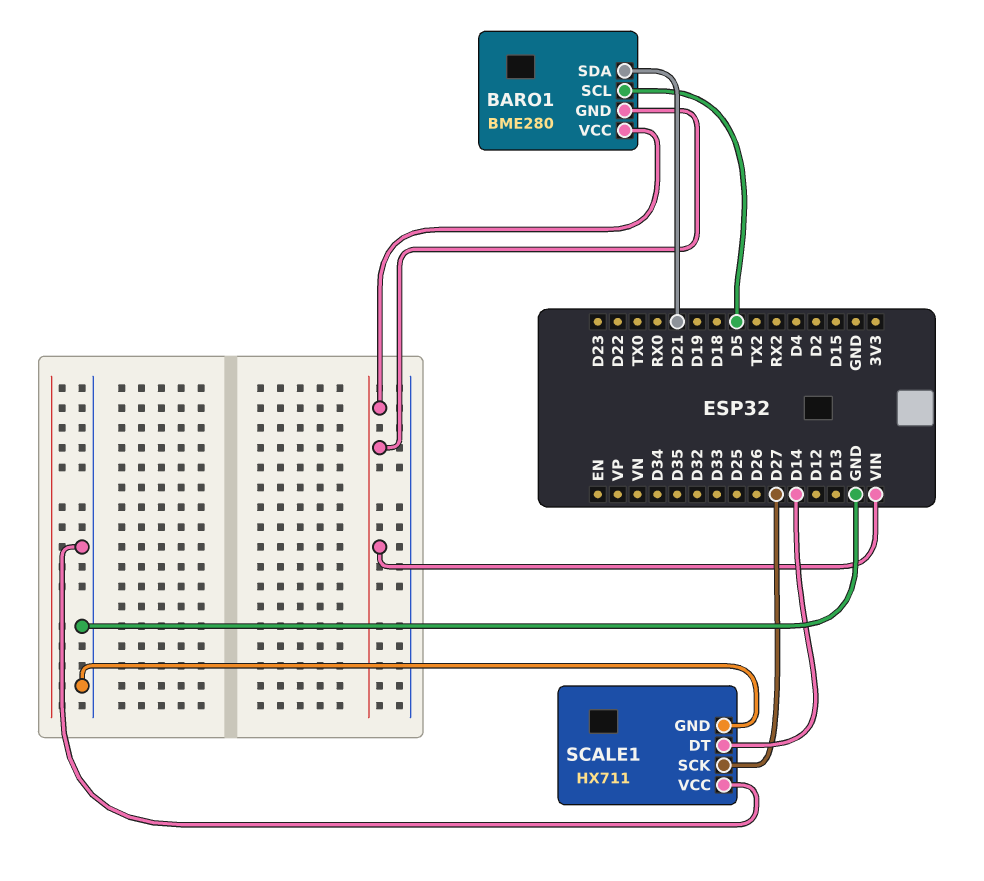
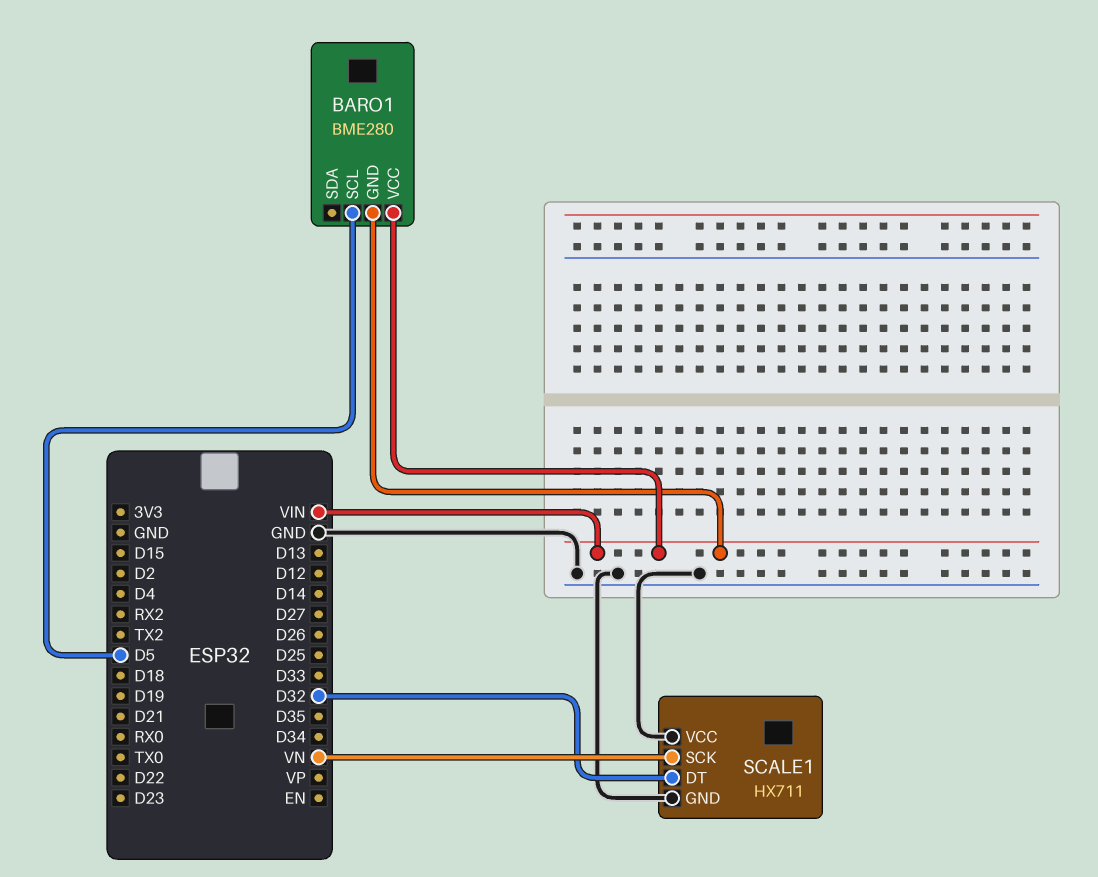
BARO1 pin SDA: D21 -> none
SCALE1 pin DT: D14 -> D32
SCALE1 pin SCK: D27 -> VN

